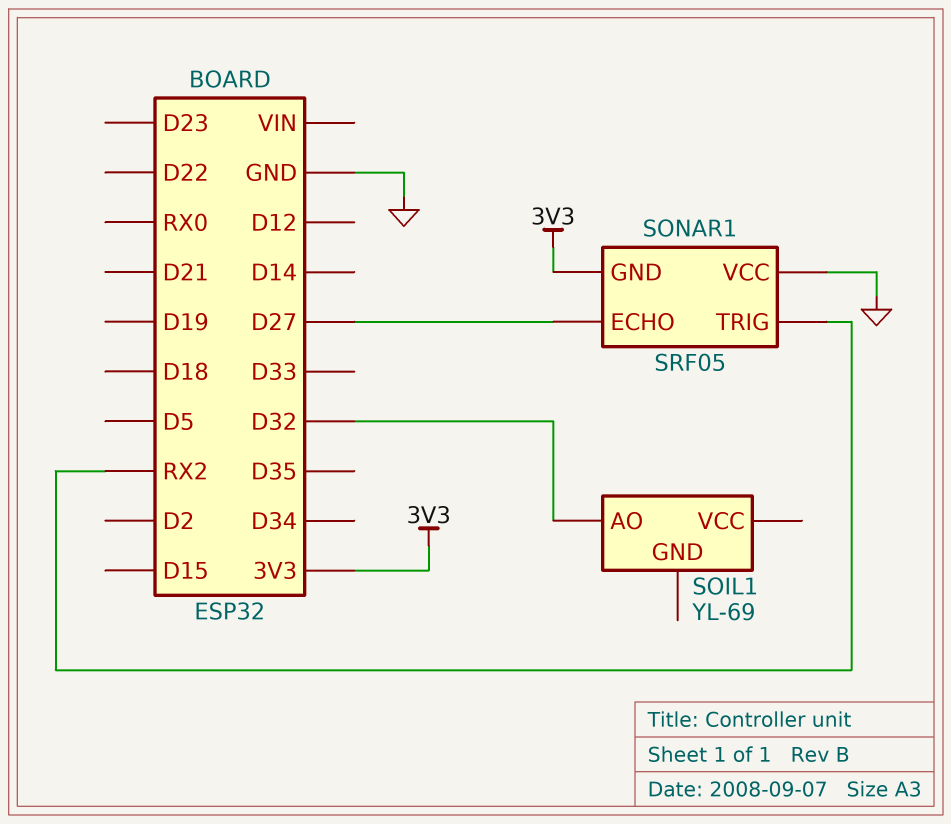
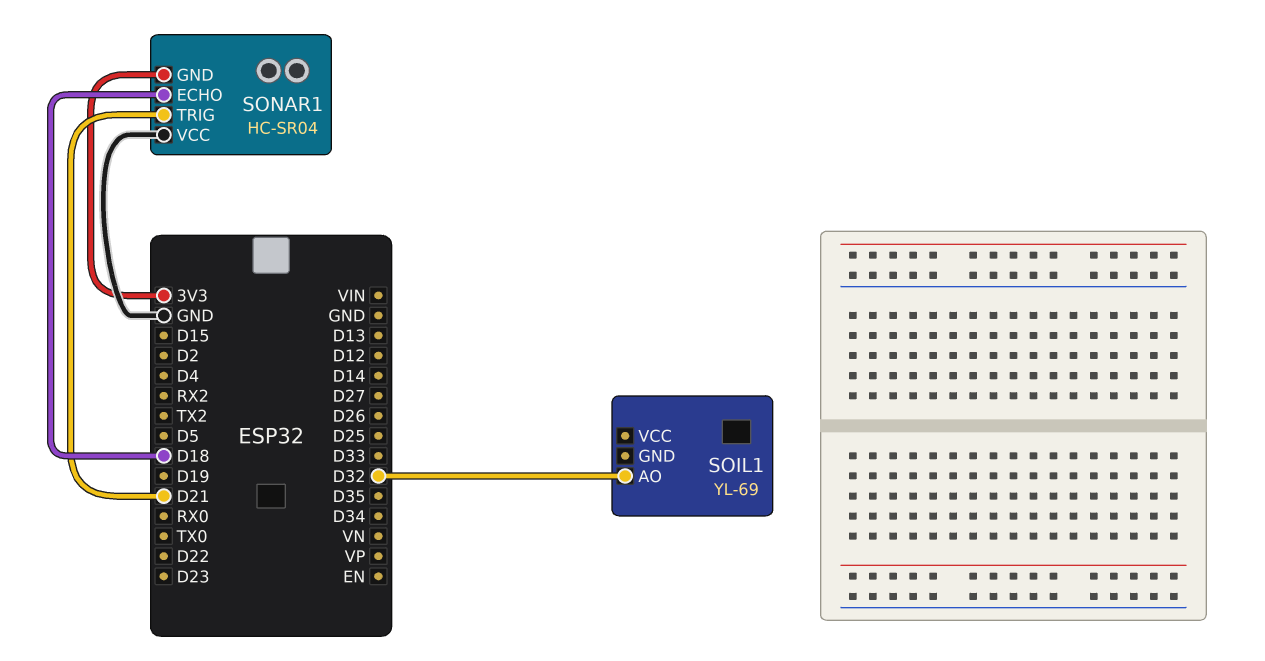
SONAR1: SRF05 -> HC-SR04
SONAR1 pin ECHO: D27 -> D18
SONAR1 pin TRIG: RX2 -> D21

